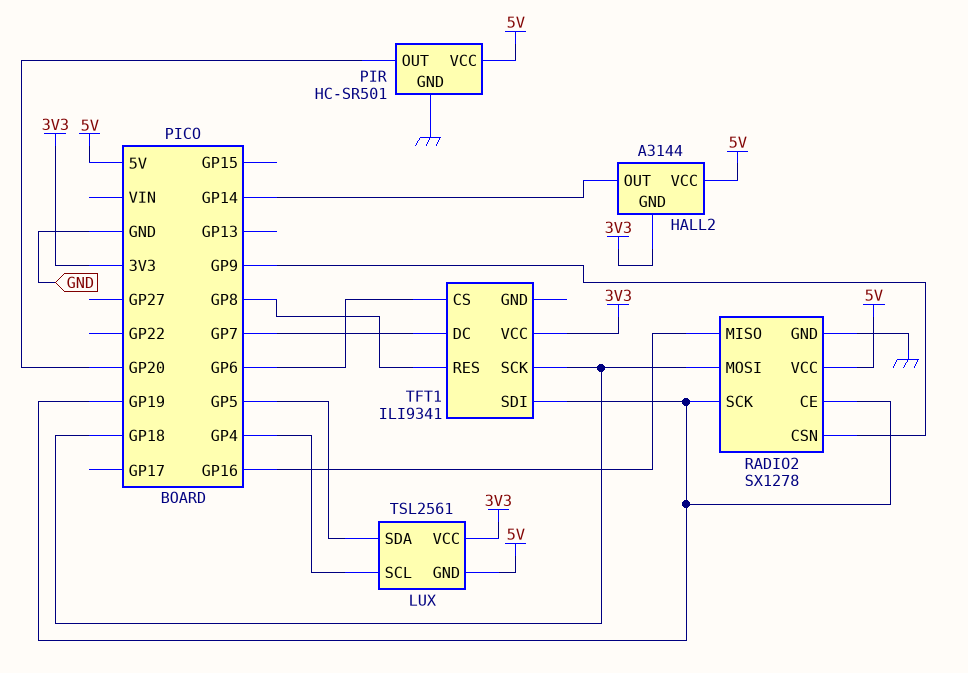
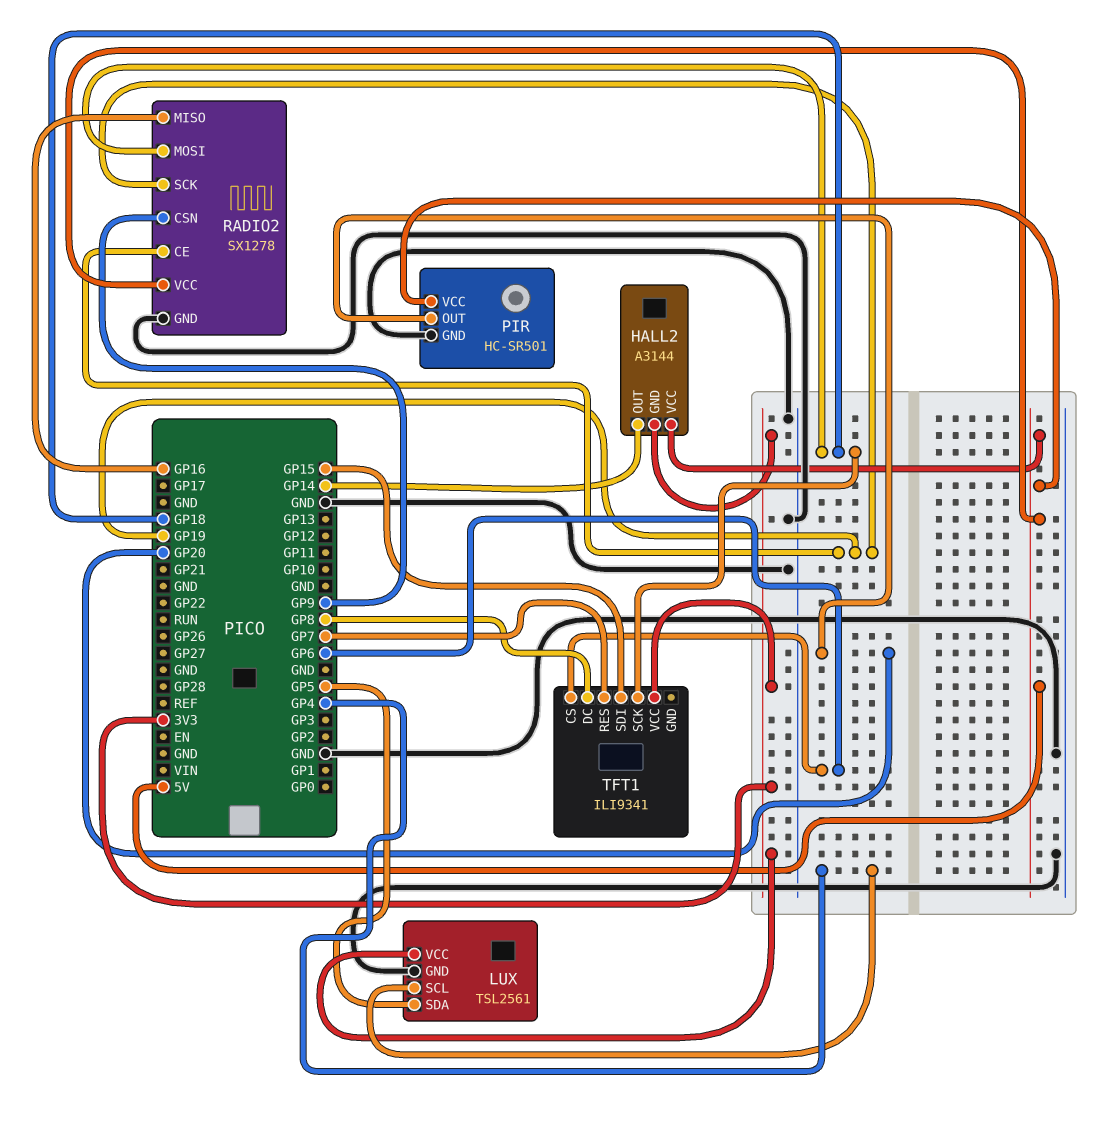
LUX pin GND: 5V -> GND
TFT1 pin DC: GP7 -> GP8
TFT1 pin RES: GP8 -> GP7
TFT1 pin SDI: GP19 -> GP15

